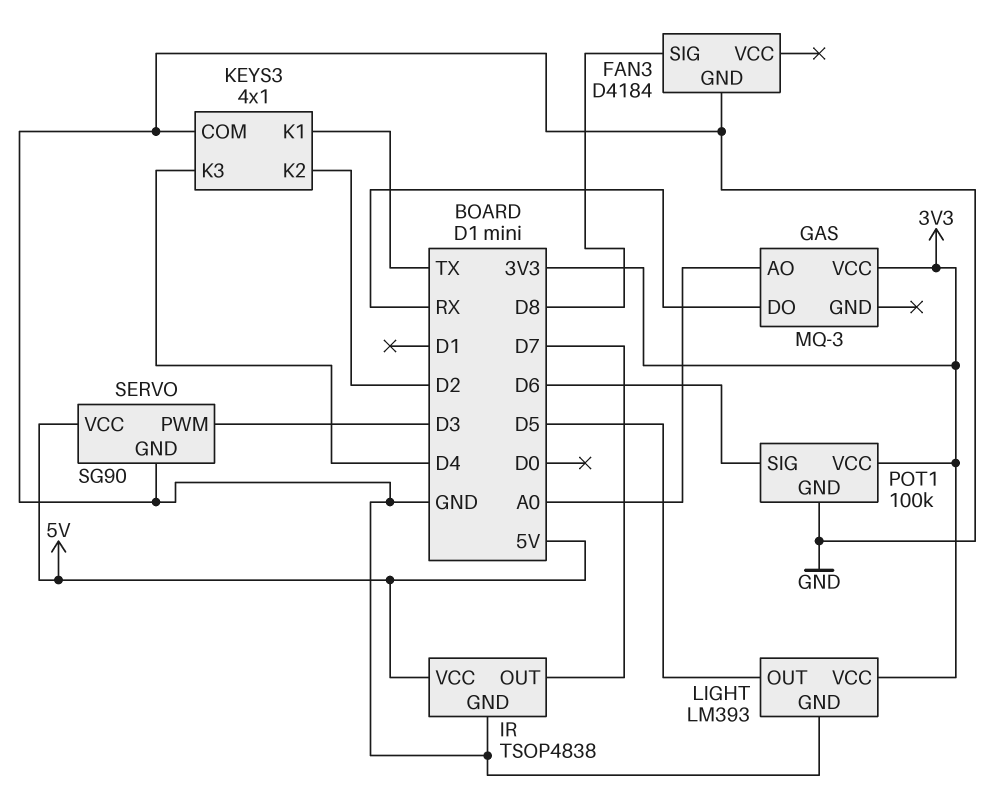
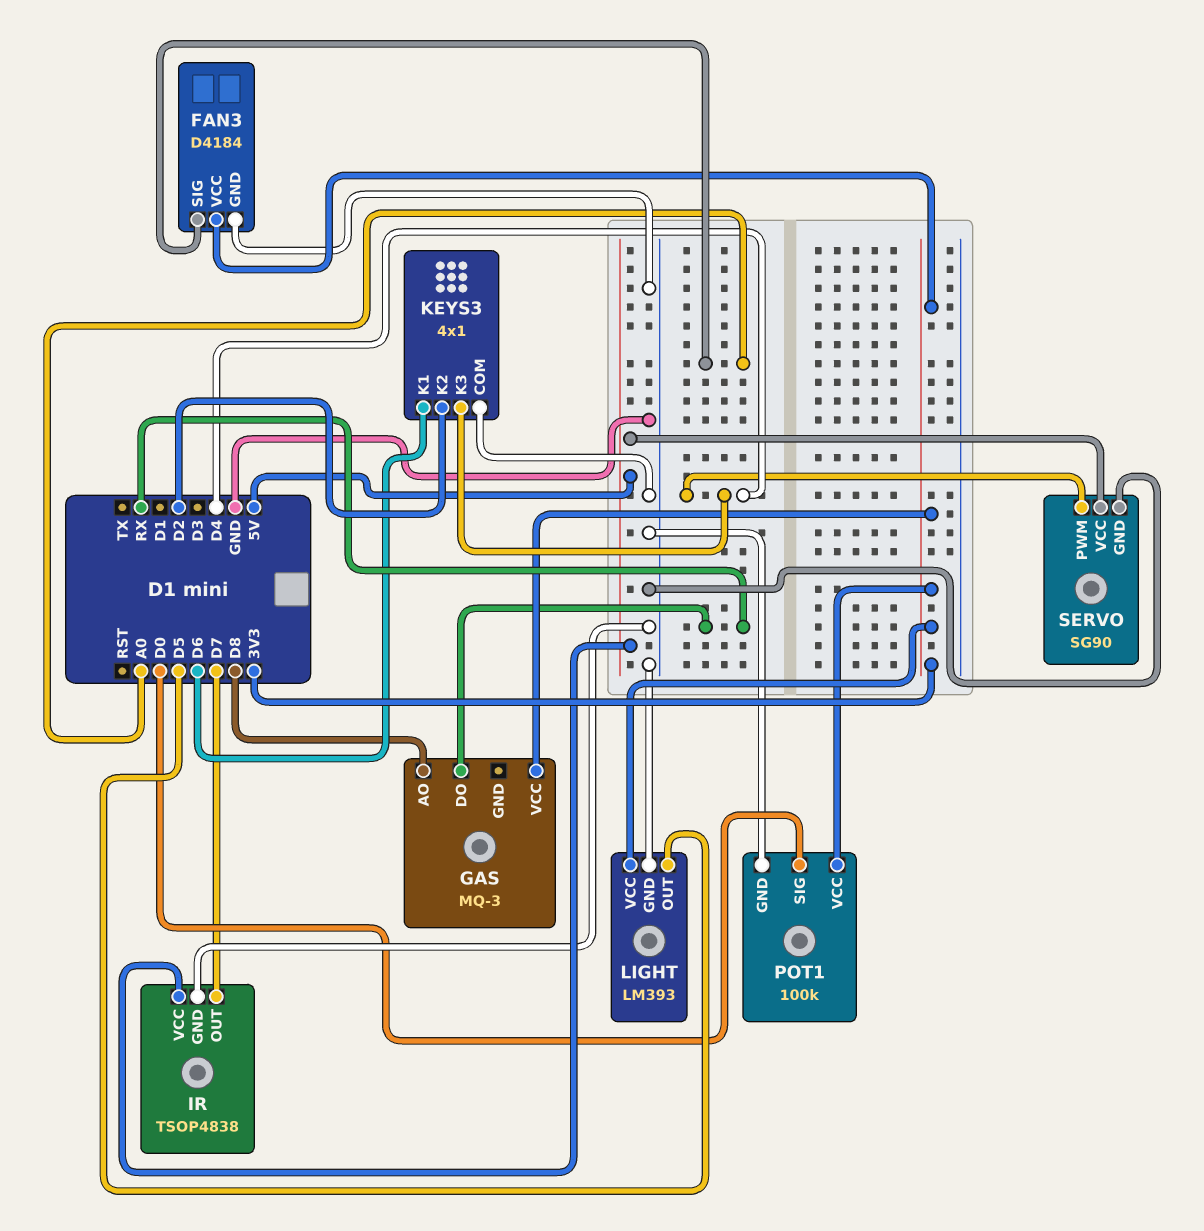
FAN3 pin SIG: D8 -> A0
FAN3 pin VCC: none -> 3V3
GAS pin AO: A0 -> D8
KEYS3 pin K1: TX -> D6
POT1 pin SIG: D6 -> D0
SERVO pin PWM: D3 -> D4

